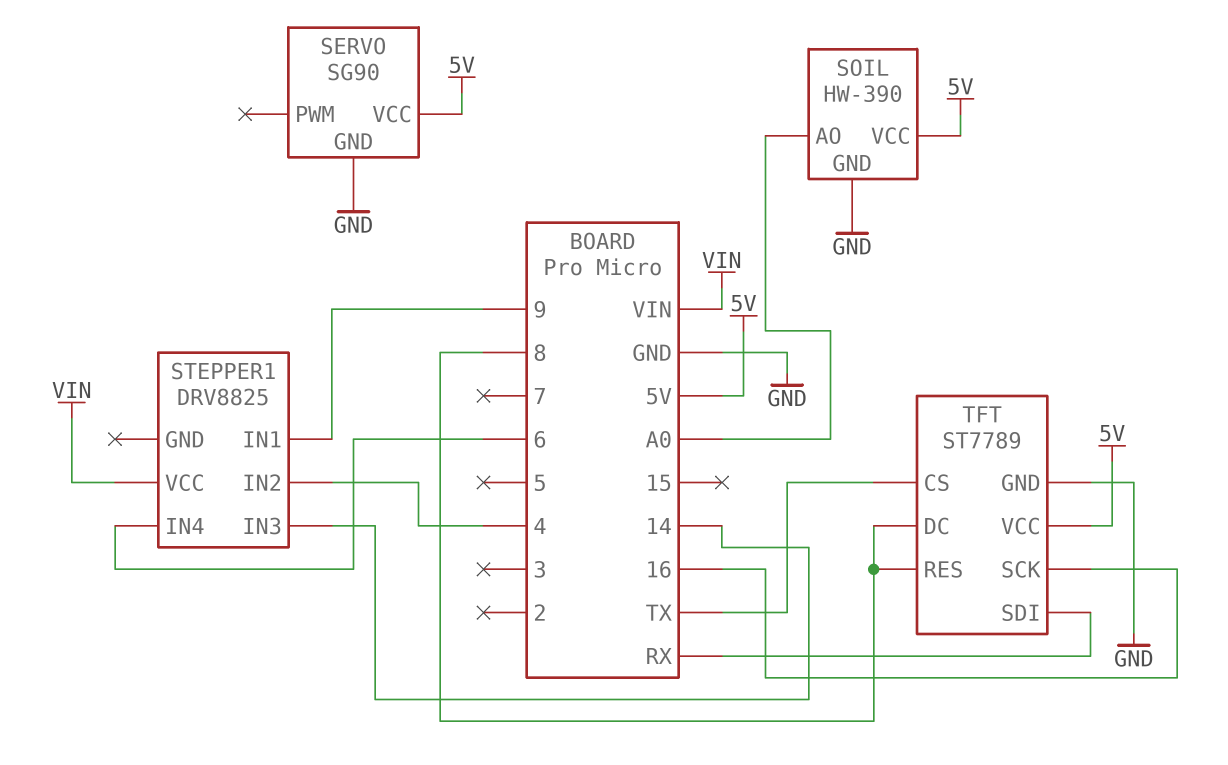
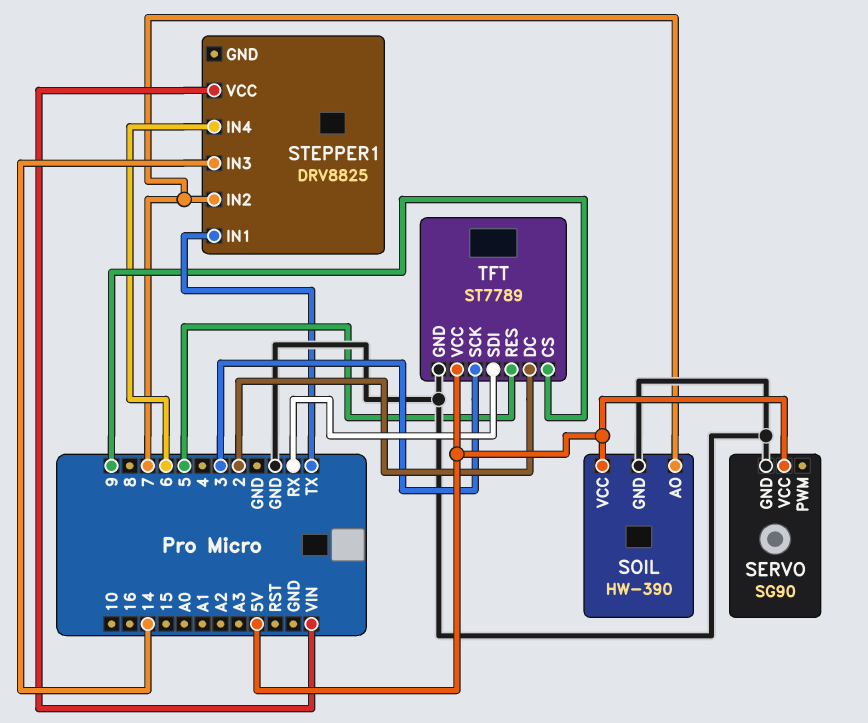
SOIL pin AO: A0 -> 7
STEPPER1 pin IN1: 9 -> TX
STEPPER1 pin IN2: 4 -> 7
TFT pin CS: TX -> 9
TFT pin DC: 8 -> 2
TFT pin RES: 8 -> 5
TFT pin SCK: 16 -> 3

